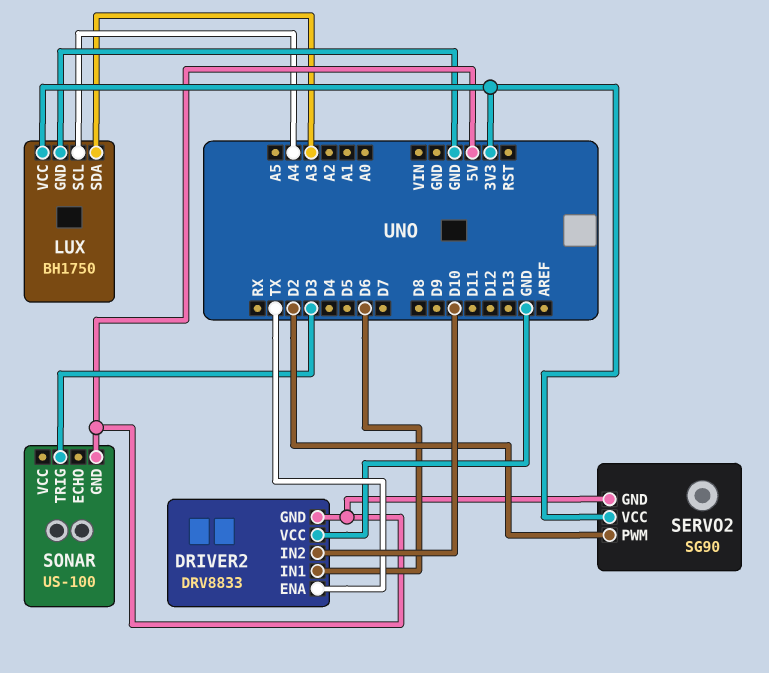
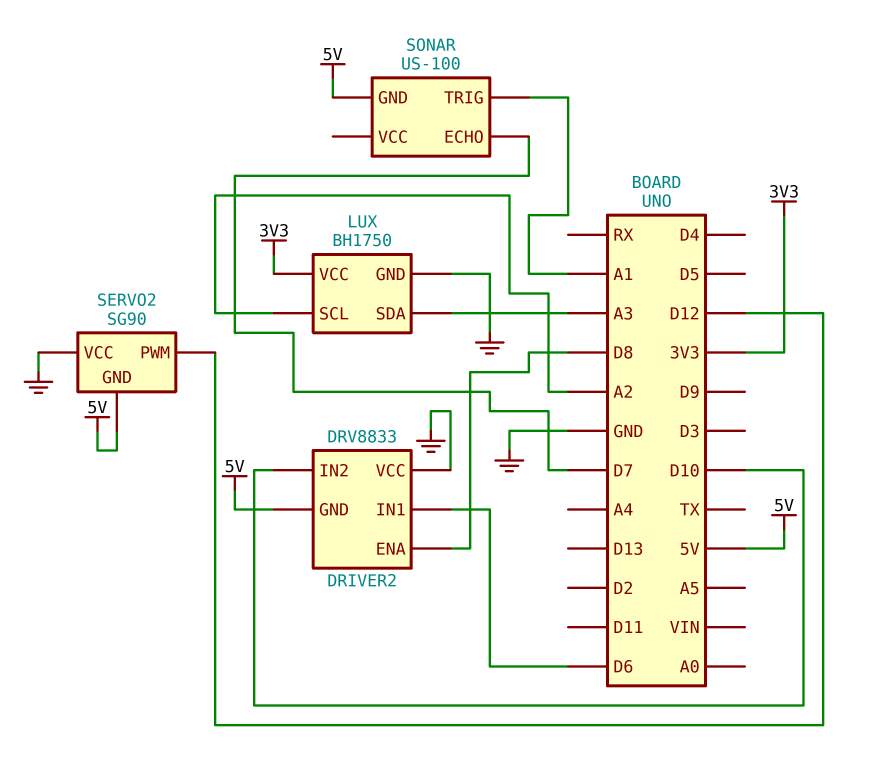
DRIVER2 pin ENA: TX -> D8
LUX pin SCL: A4 -> A2
SERVO2 pin PWM: D2 -> D12
SERVO2 pin VCC: 3V3 -> GND
SONAR pin ECHO: none -> D7
SONAR pin TRIG: D3 -> A1

